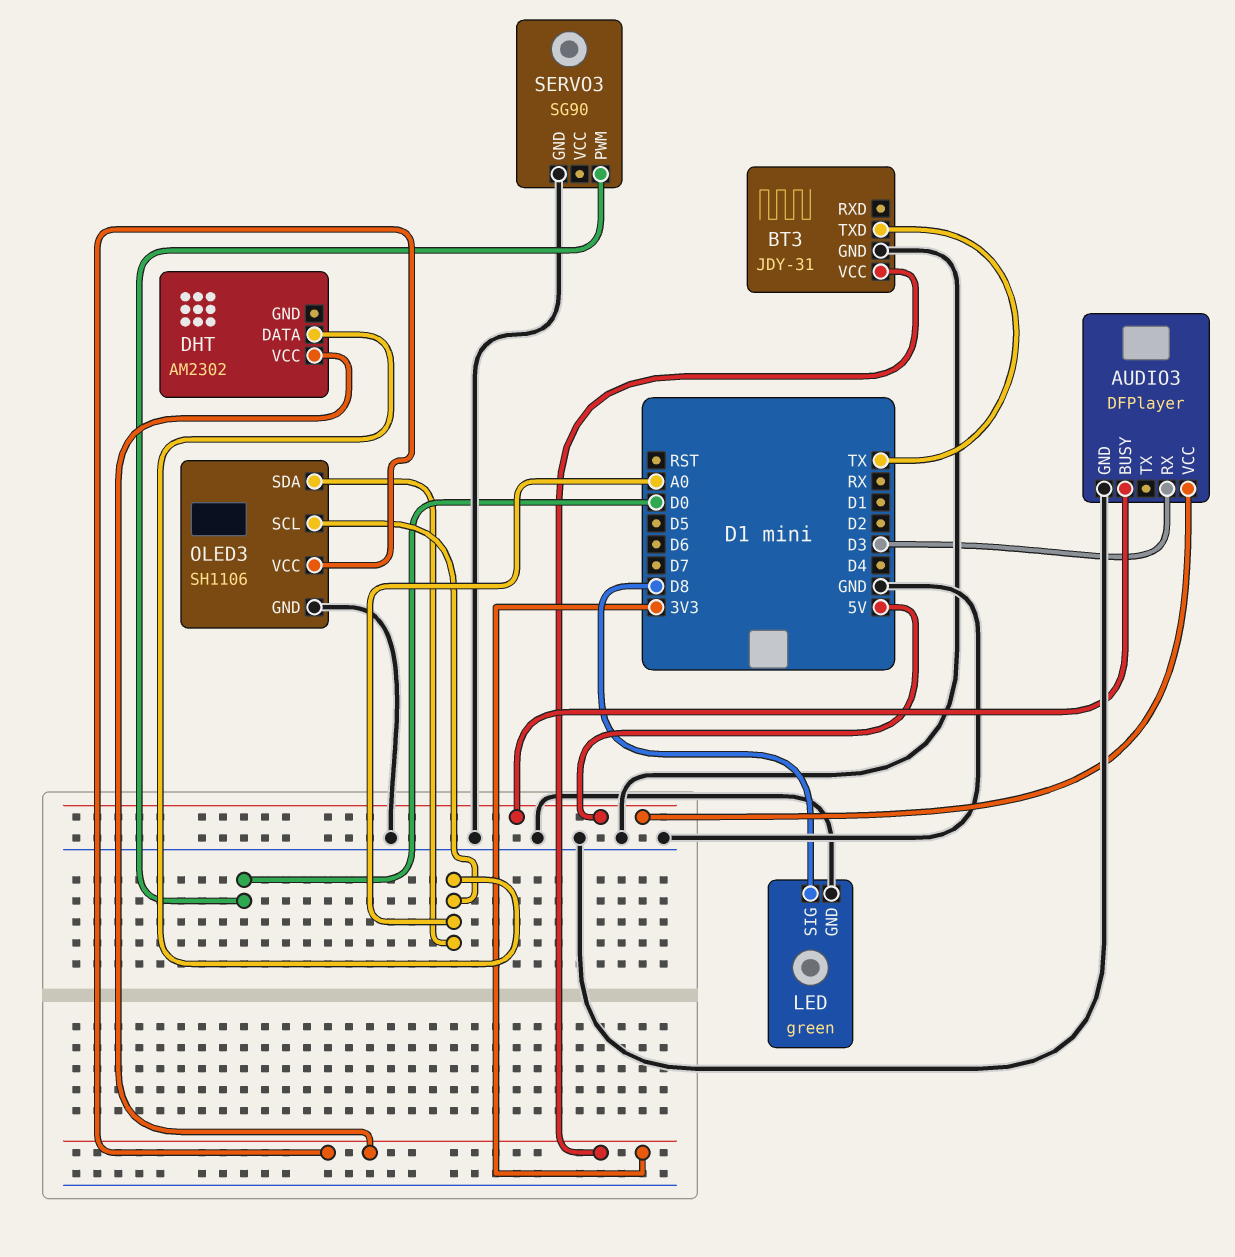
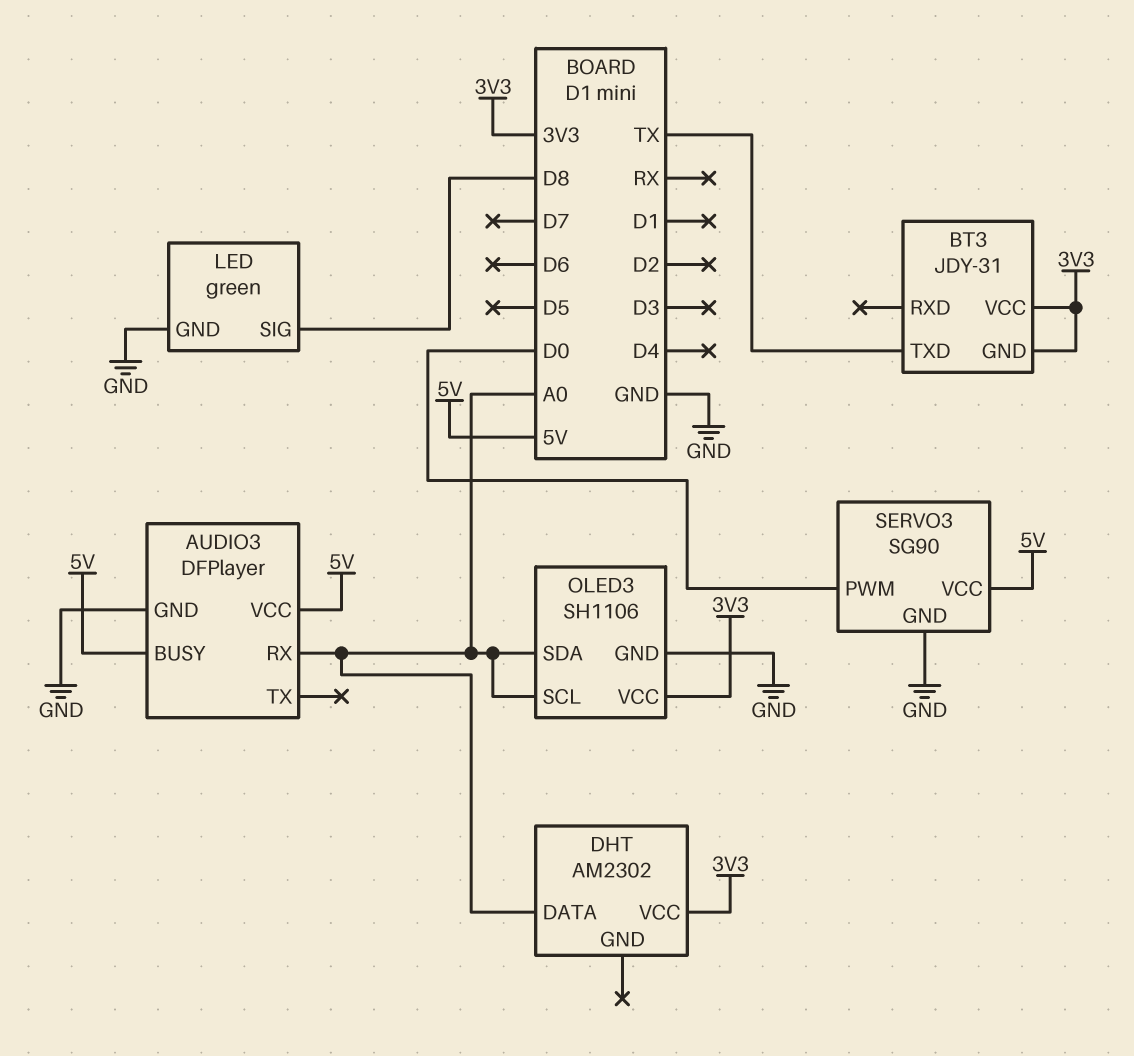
AUDIO3 pin RX: D3 -> A0
BT3 pin GND: GND -> 3V3
SERVO3 pin VCC: none -> 5V

